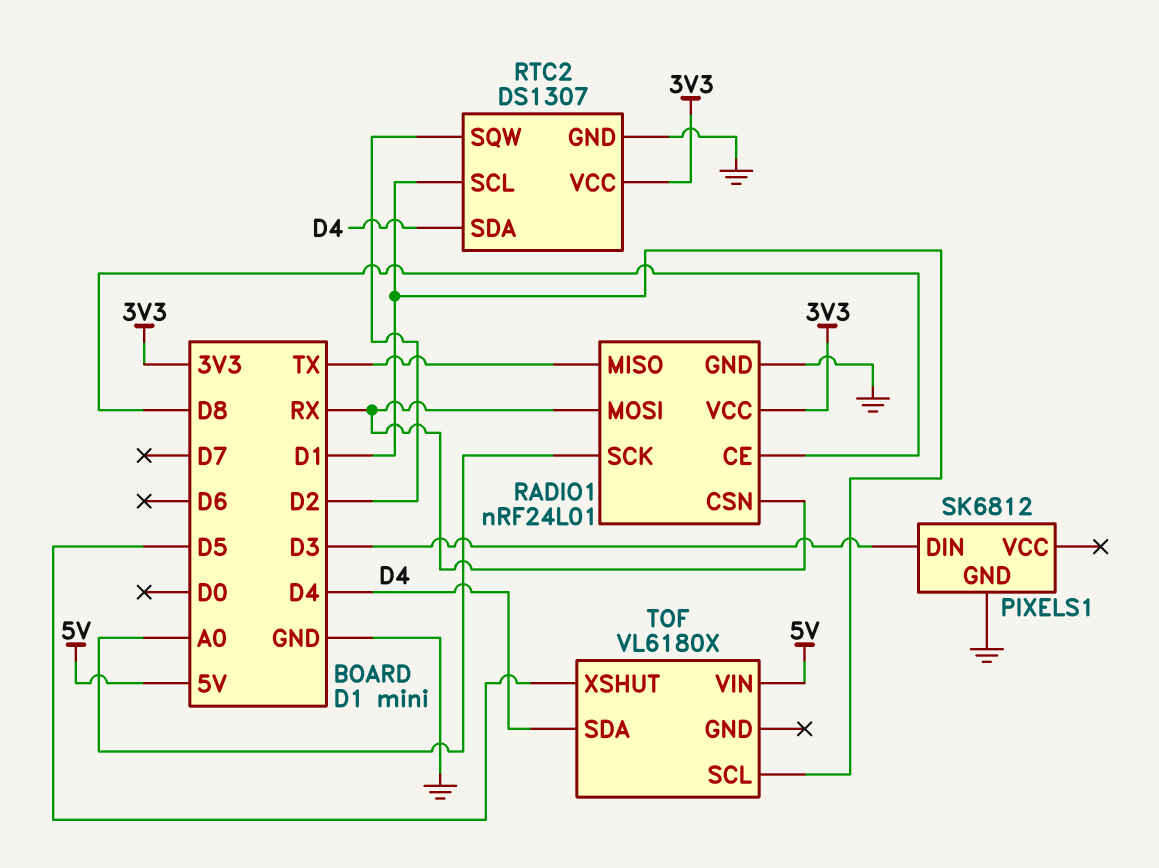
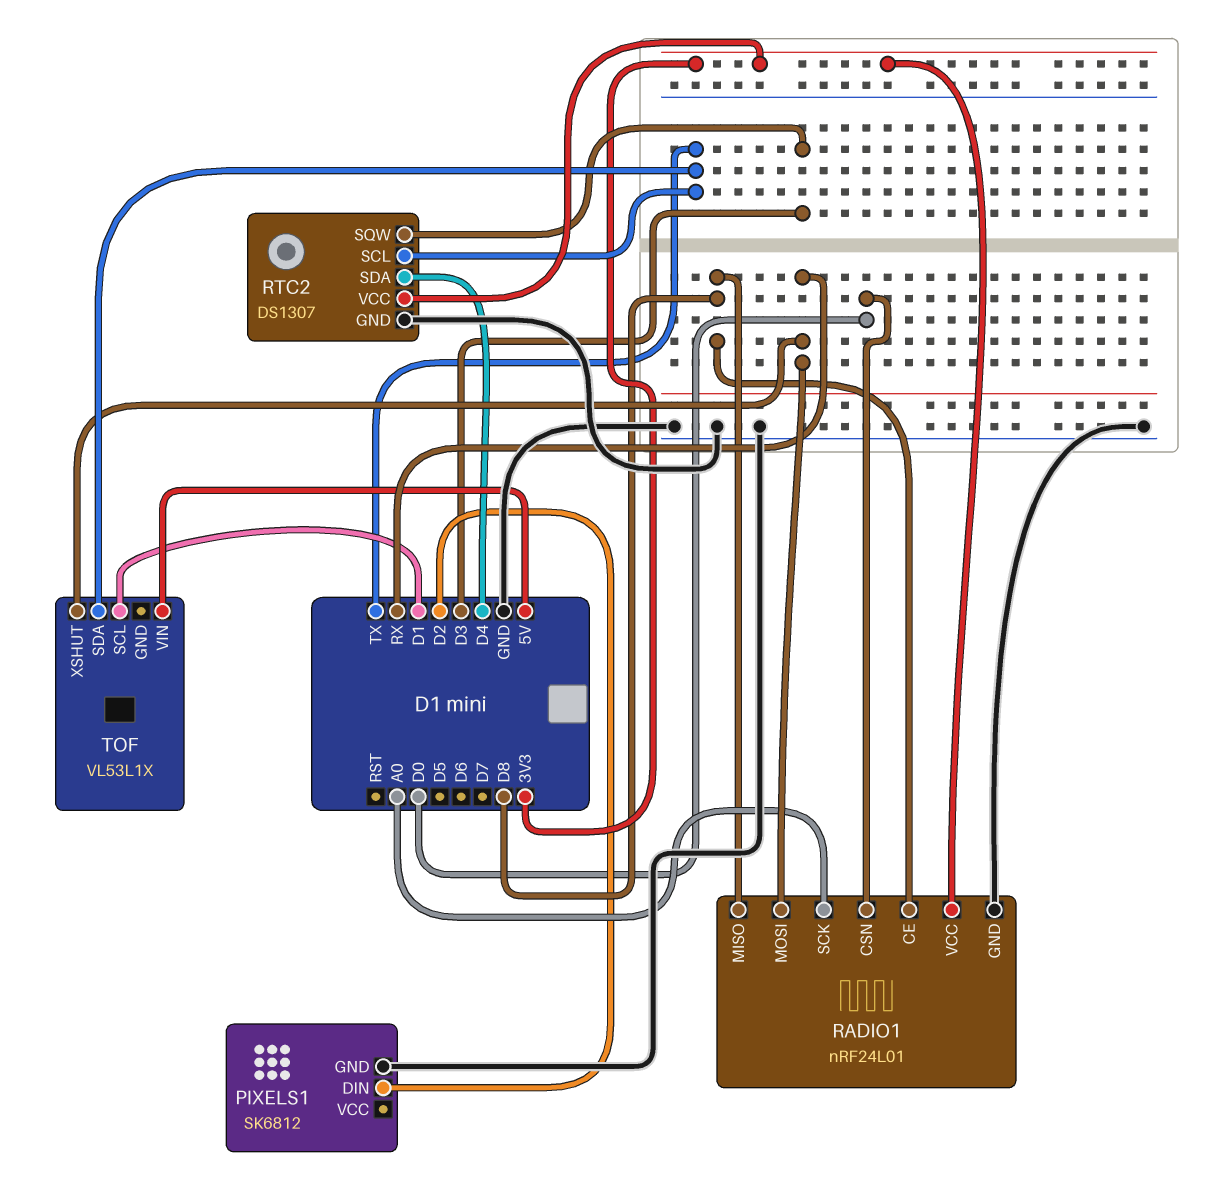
PIXELS1 pin DIN: D3 -> D2
RADIO1 pin CSN: RX -> D0
RADIO1 pin MISO: TX -> D8
RTC2 pin SCL: D1 -> TX
RTC2 pin SQW: D2 -> D3
TOF: VL6180X -> VL53L1X
TOF pin SDA: D4 -> TX
TOF pin XSHUT: D5 -> RX

